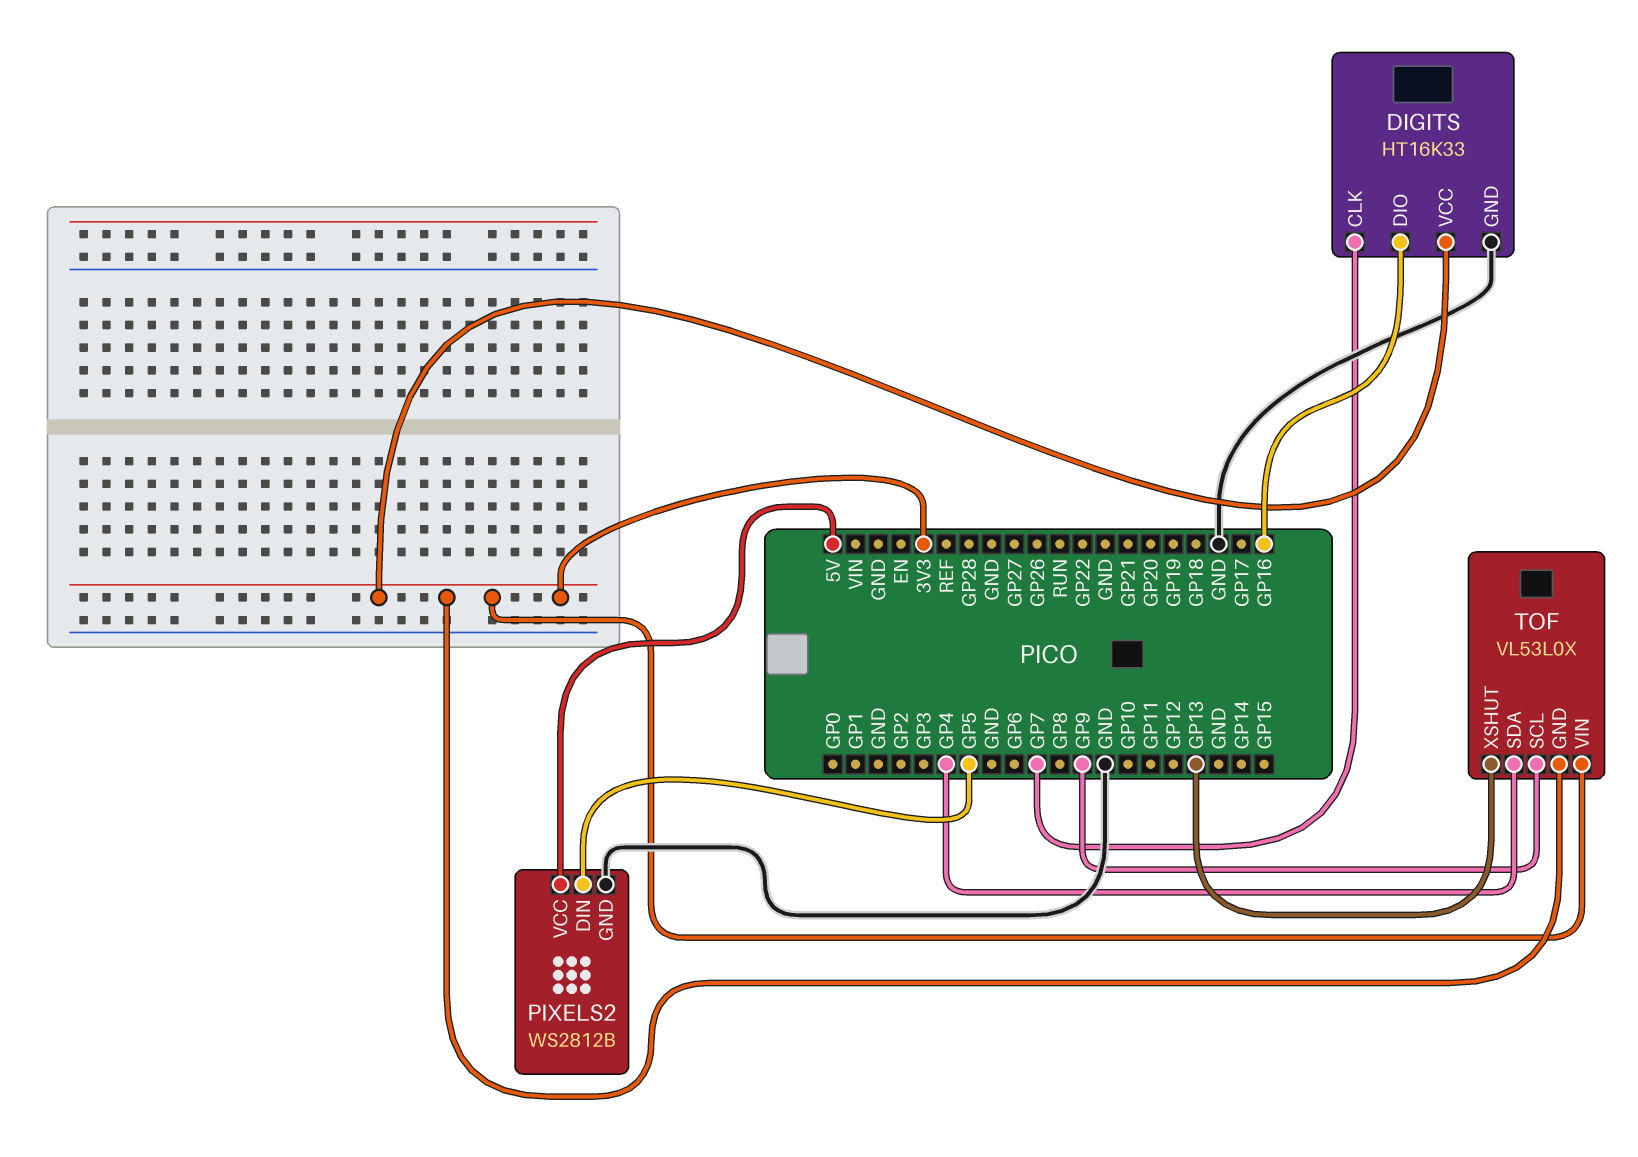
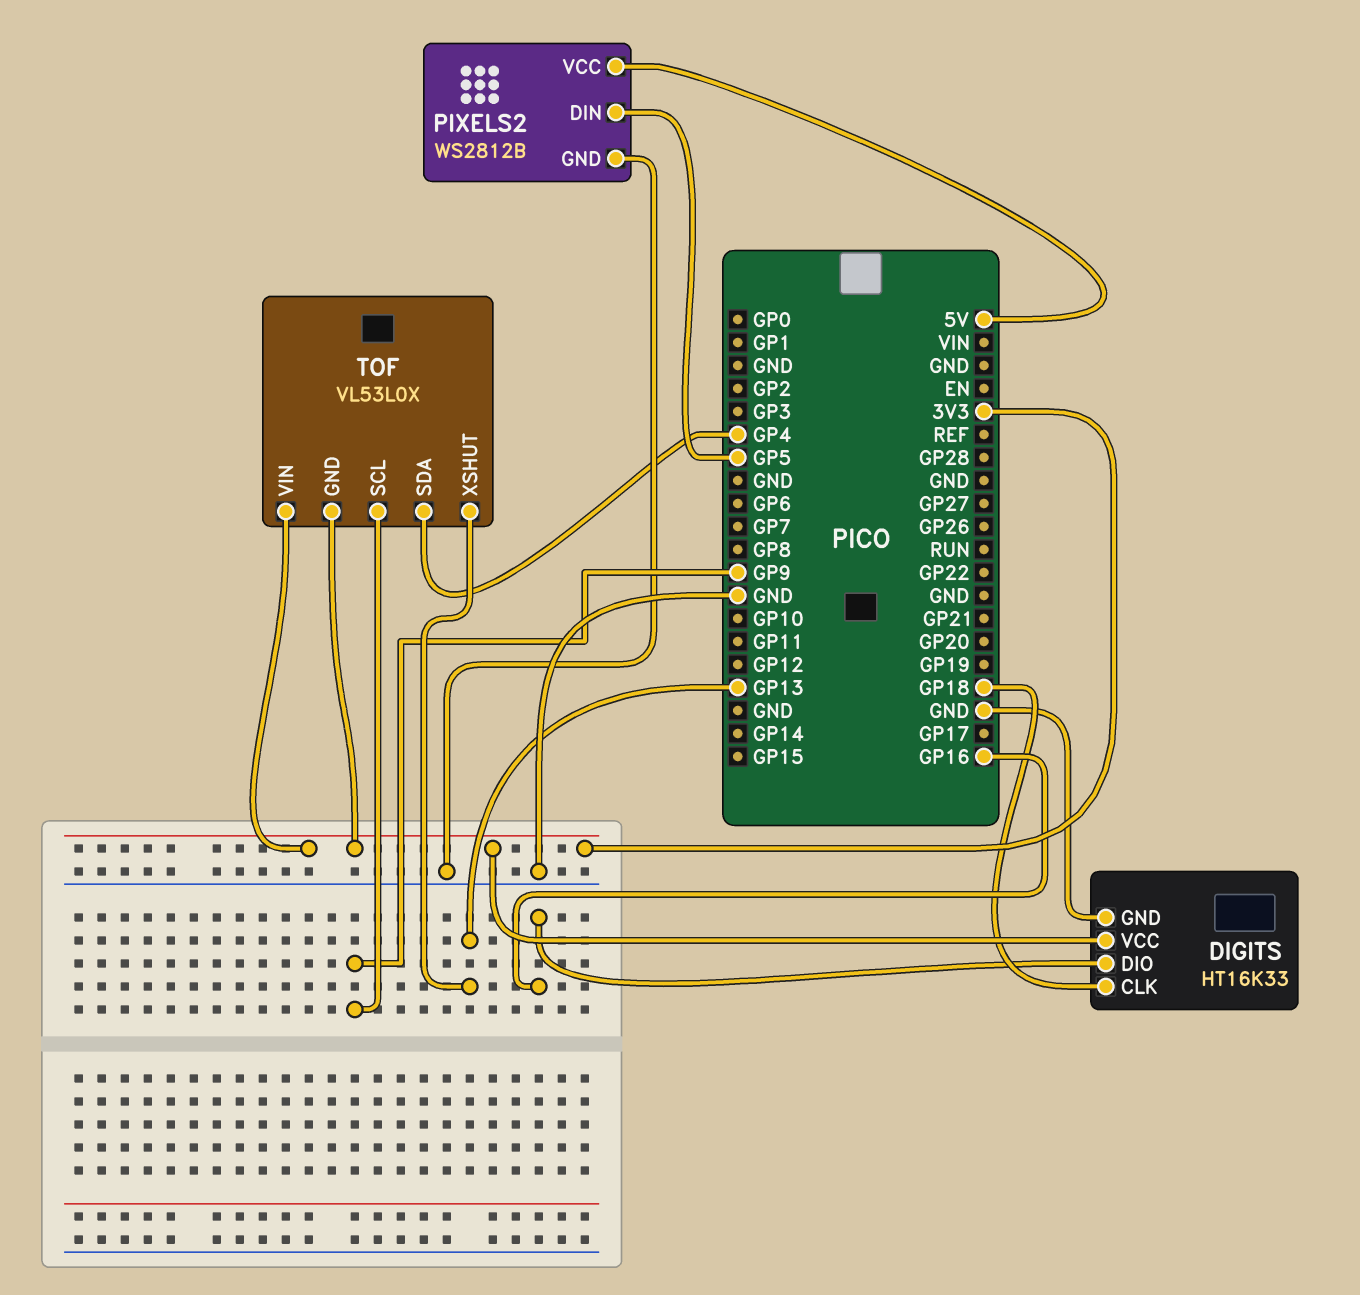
DIGITS pin CLK: GP7 -> GP18

